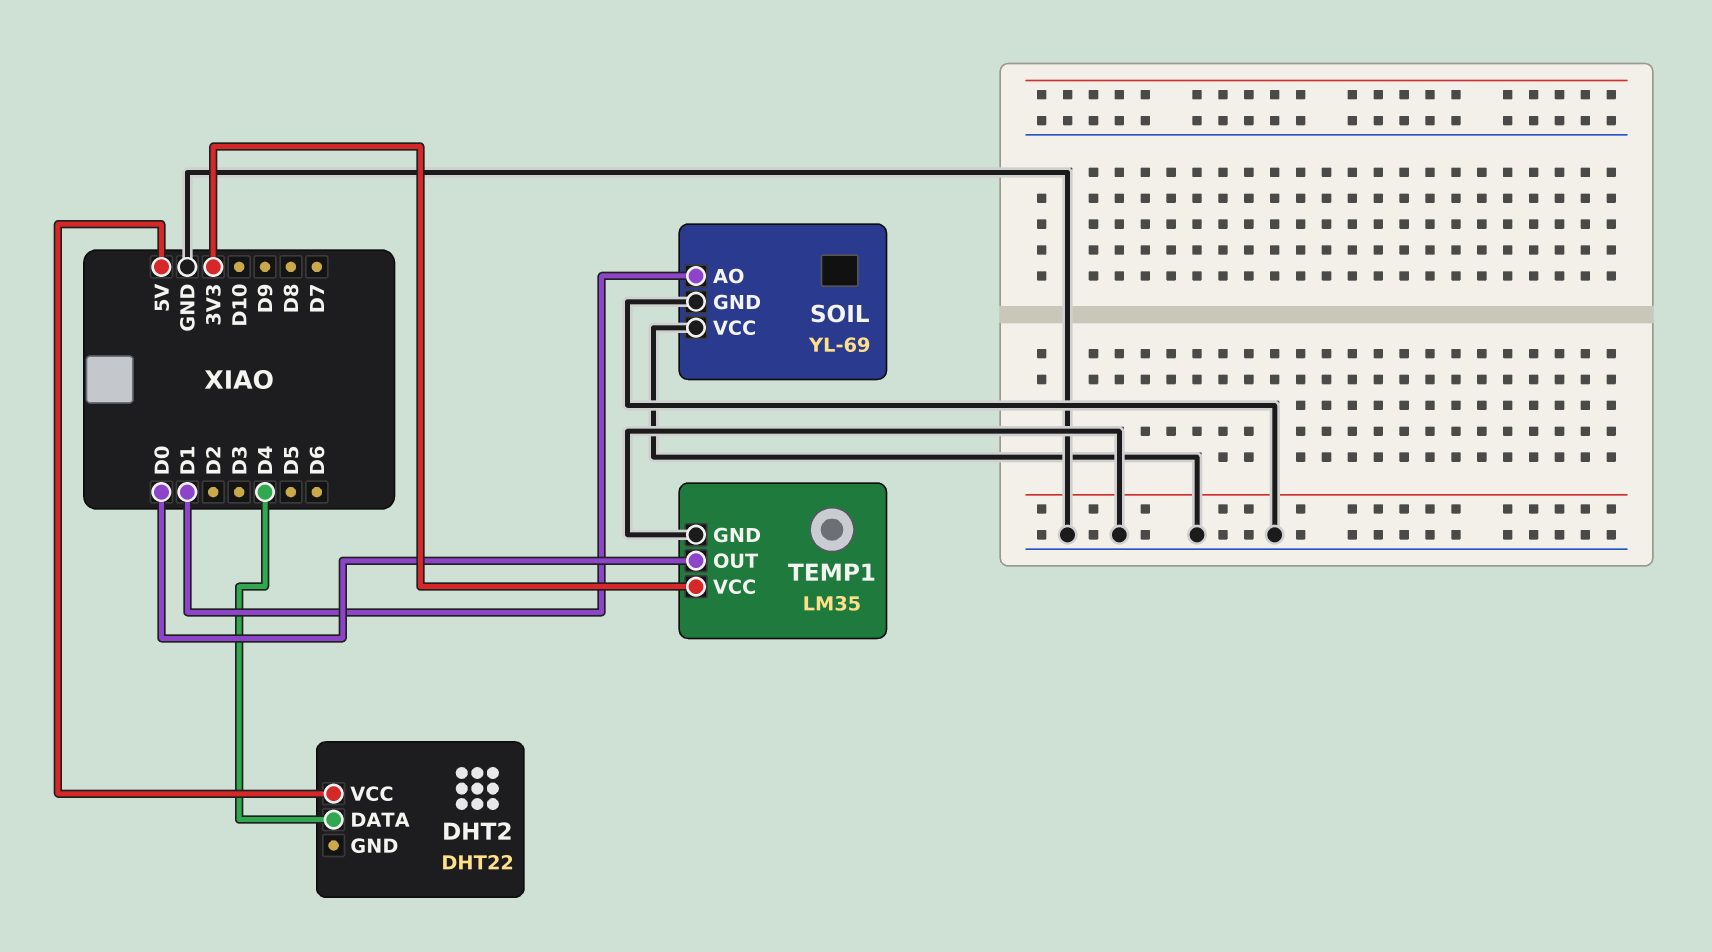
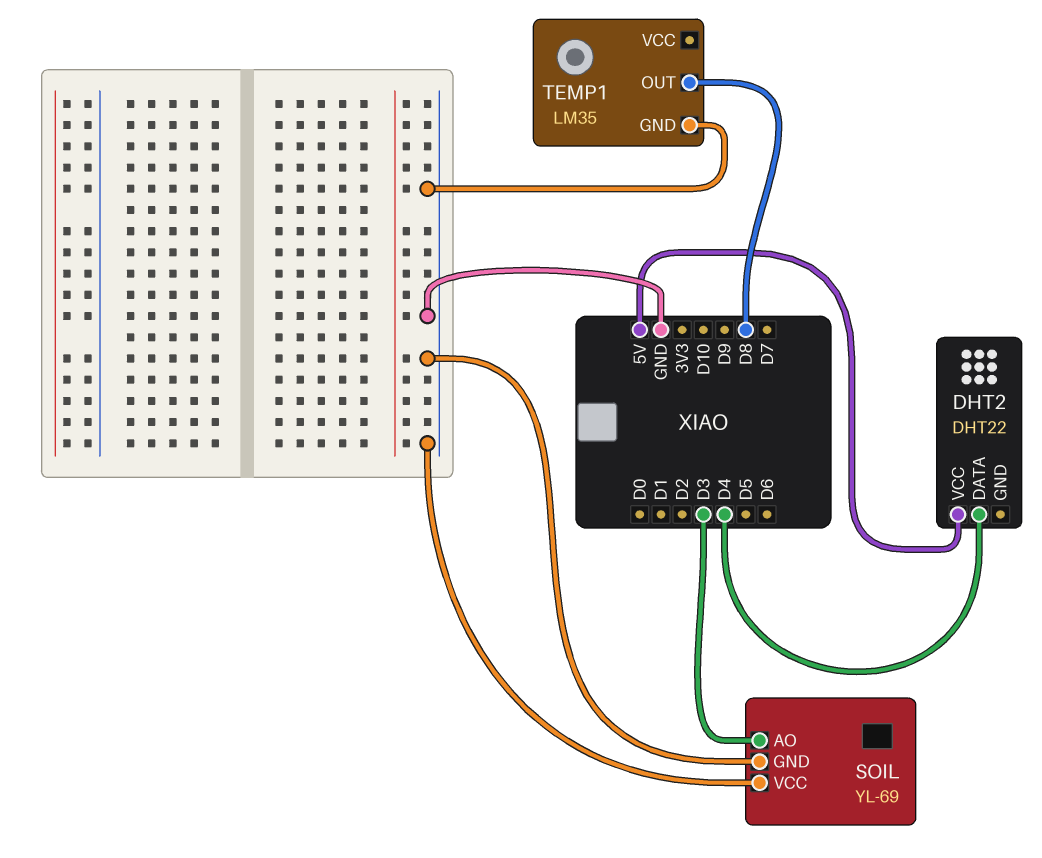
SOIL pin AO: D1 -> D3
TEMP1 pin OUT: D0 -> D8
TEMP1 pin VCC: 3V3 -> none

